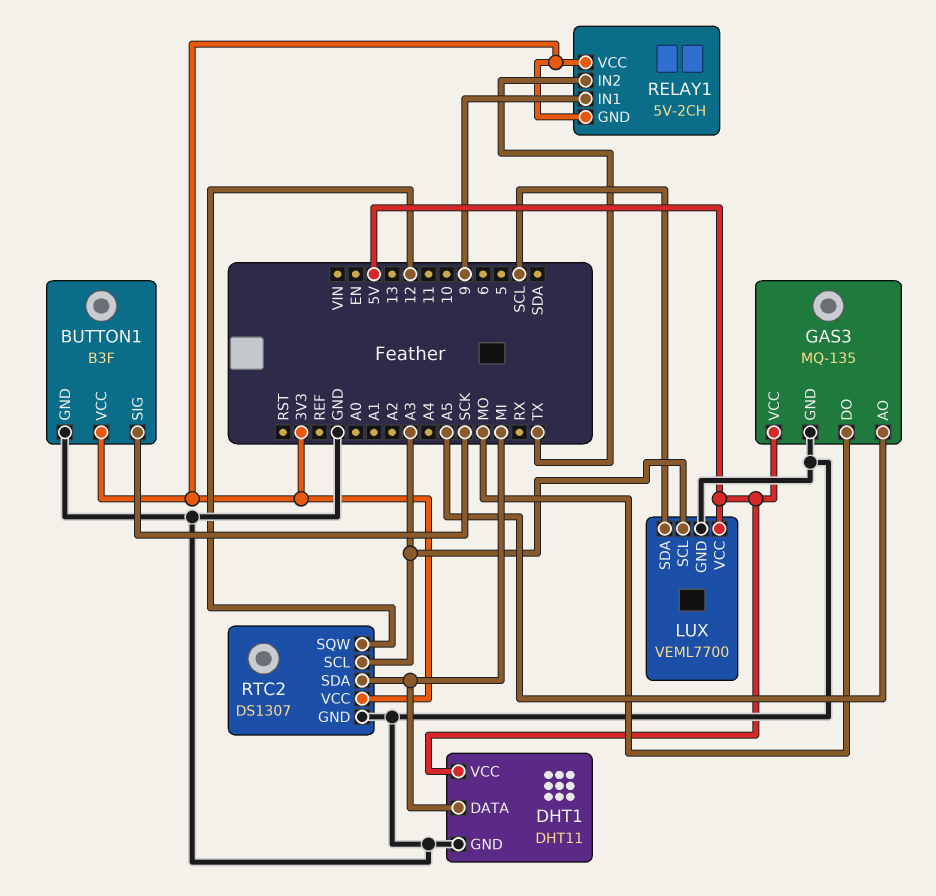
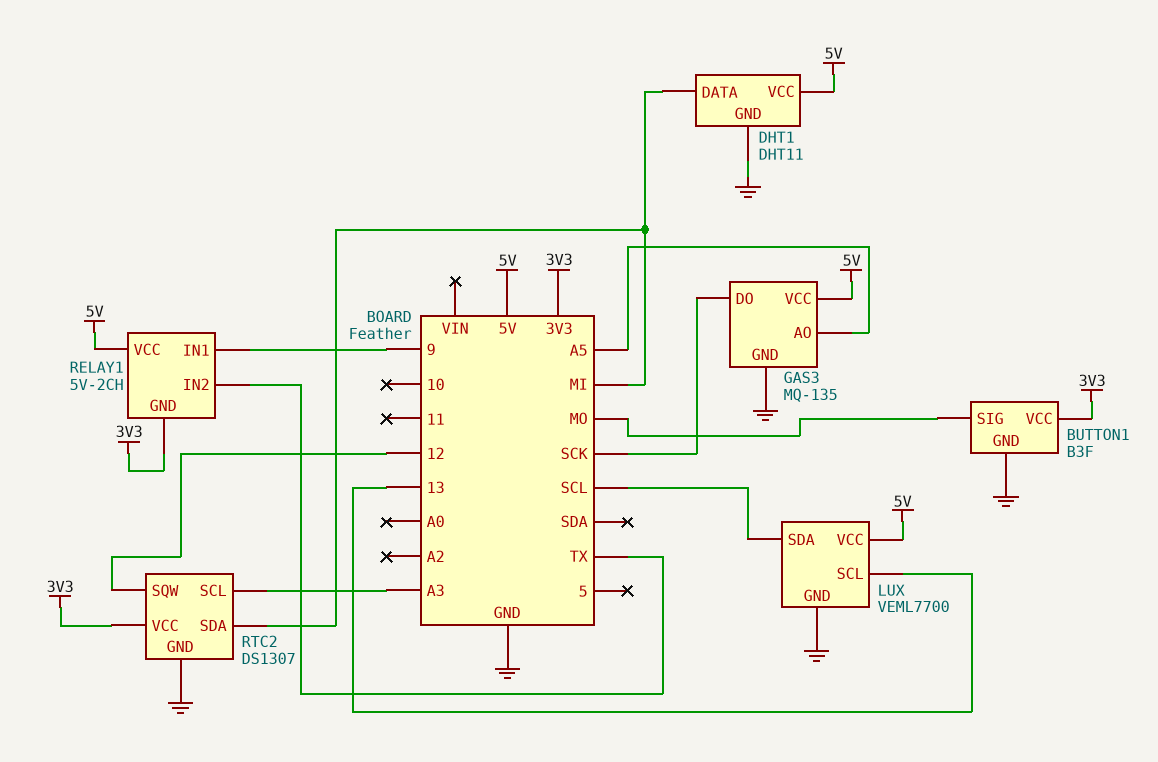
BUTTON1 pin SIG: SCK -> MO
GAS3 pin DO: MO -> SCK
LUX pin SCL: A3 -> 13
RELAY1 pin VCC: 3V3 -> 5V

